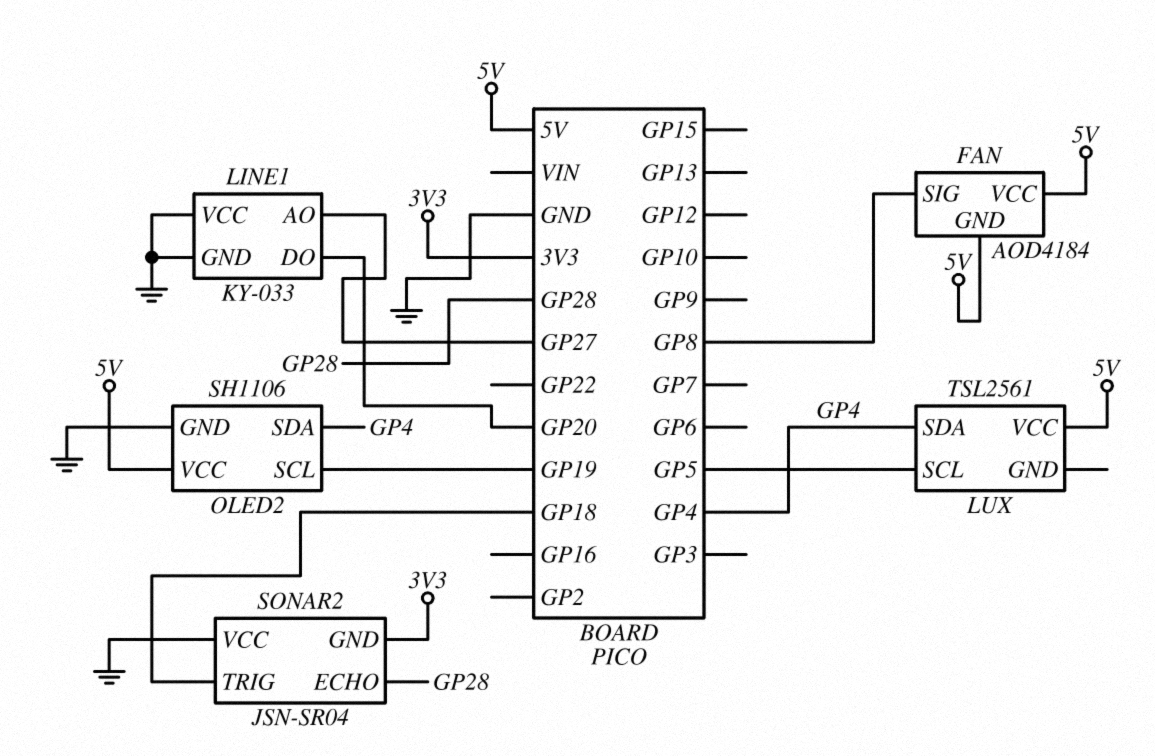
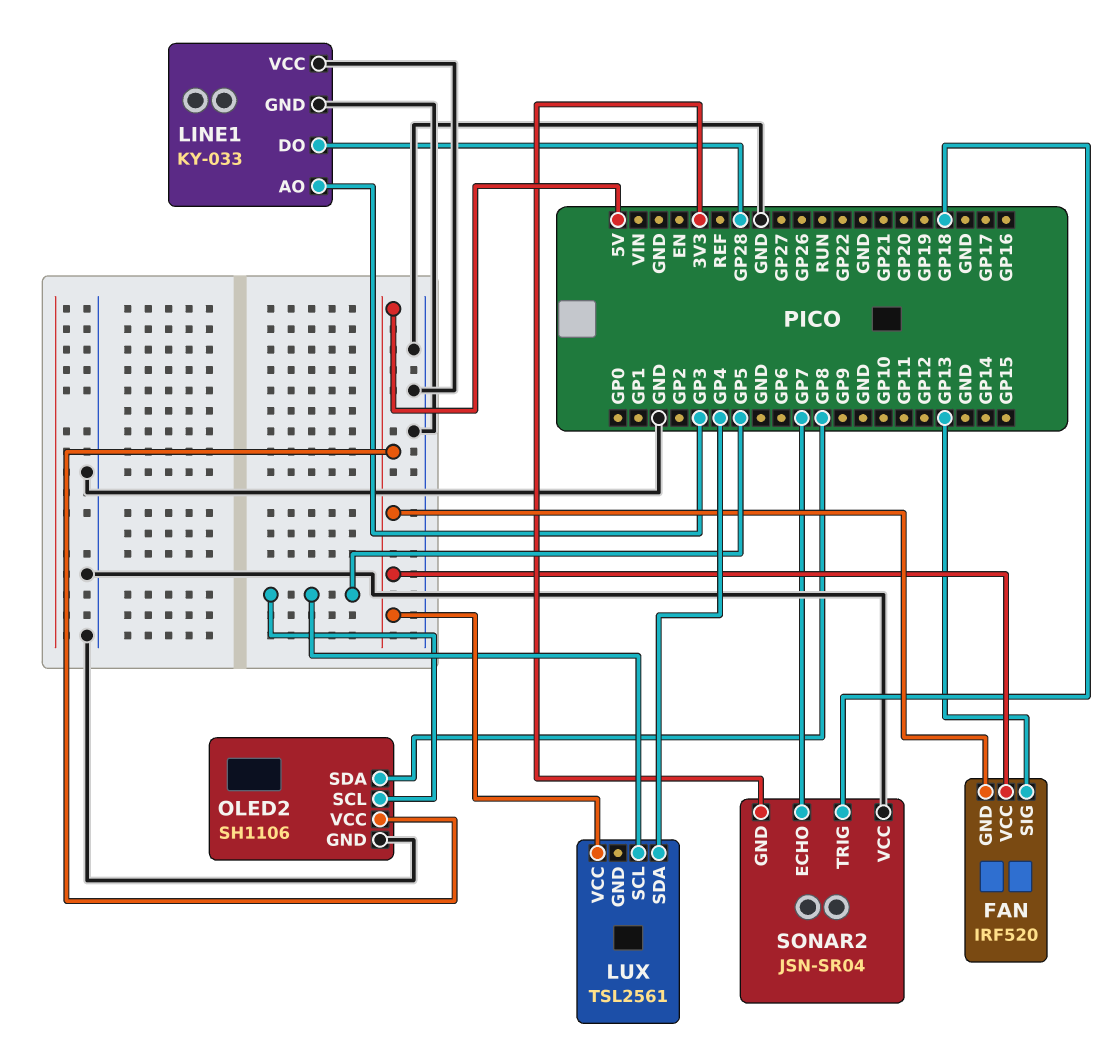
FAN: AOD4184 -> IRF520
FAN pin SIG: GP8 -> GP13
LINE1 pin AO: GP27 -> GP3
LINE1 pin DO: GP20 -> GP28
OLED2 pin SCL: GP19 -> GP5
OLED2 pin SDA: GP4 -> GP8
SONAR2 pin ECHO: GP28 -> GP7

